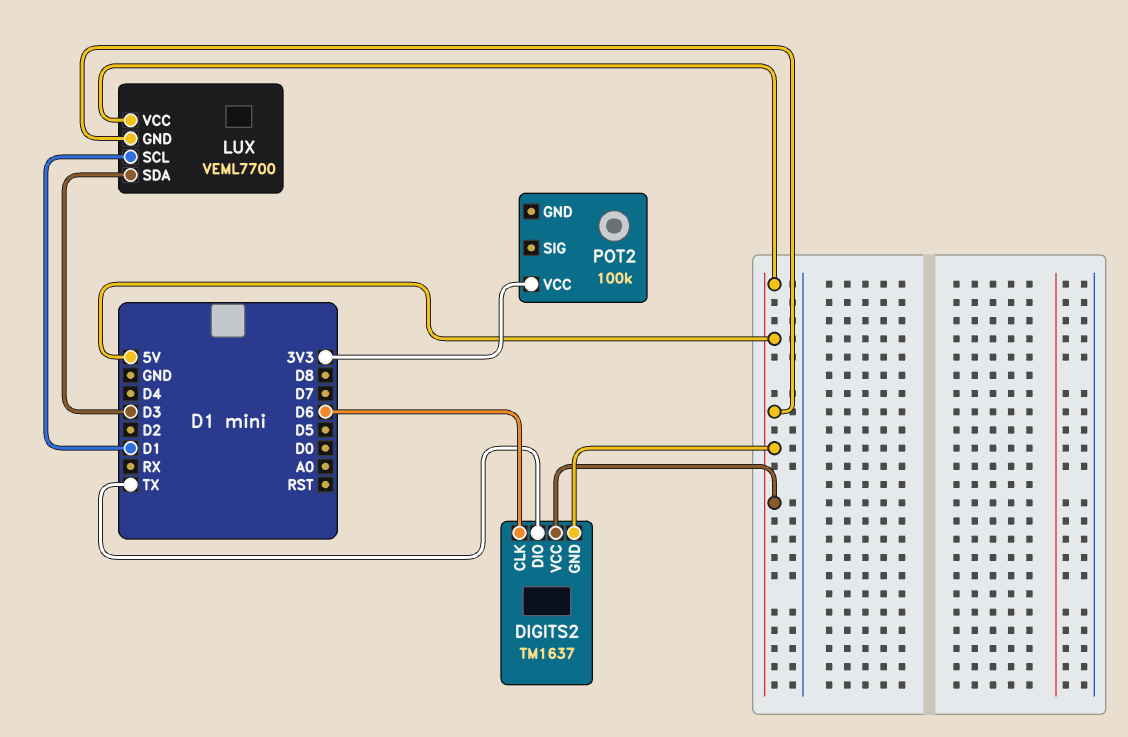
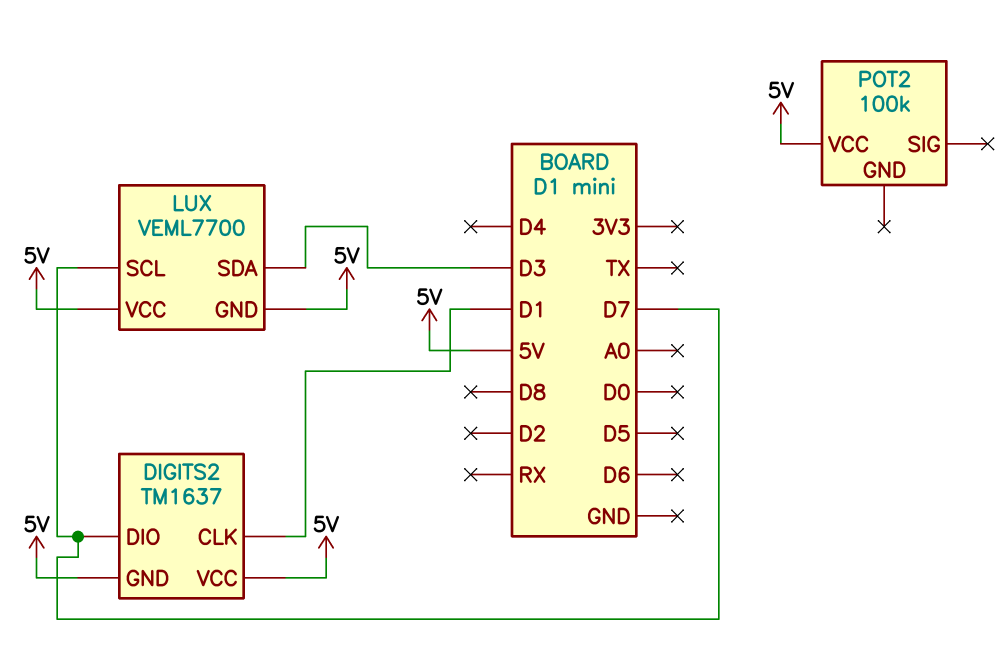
DIGITS2 pin CLK: D6 -> D1
DIGITS2 pin DIO: TX -> D7
LUX pin SCL: D1 -> D7
POT2 pin VCC: 3V3 -> 5V

